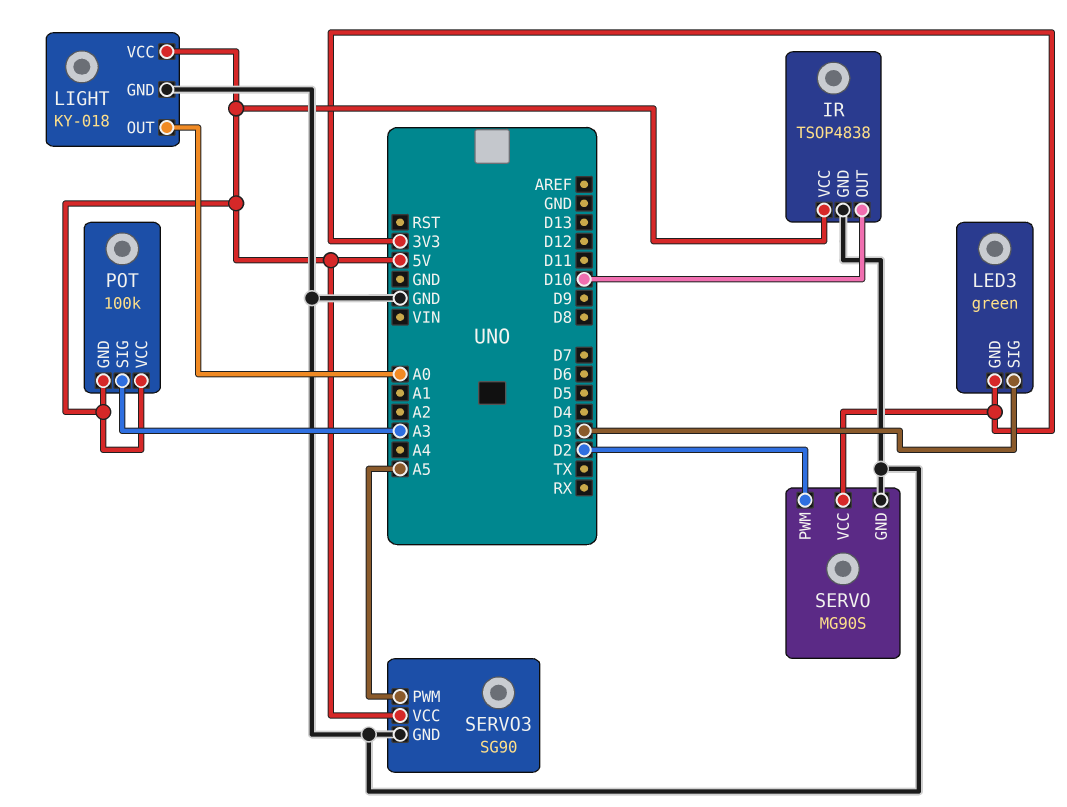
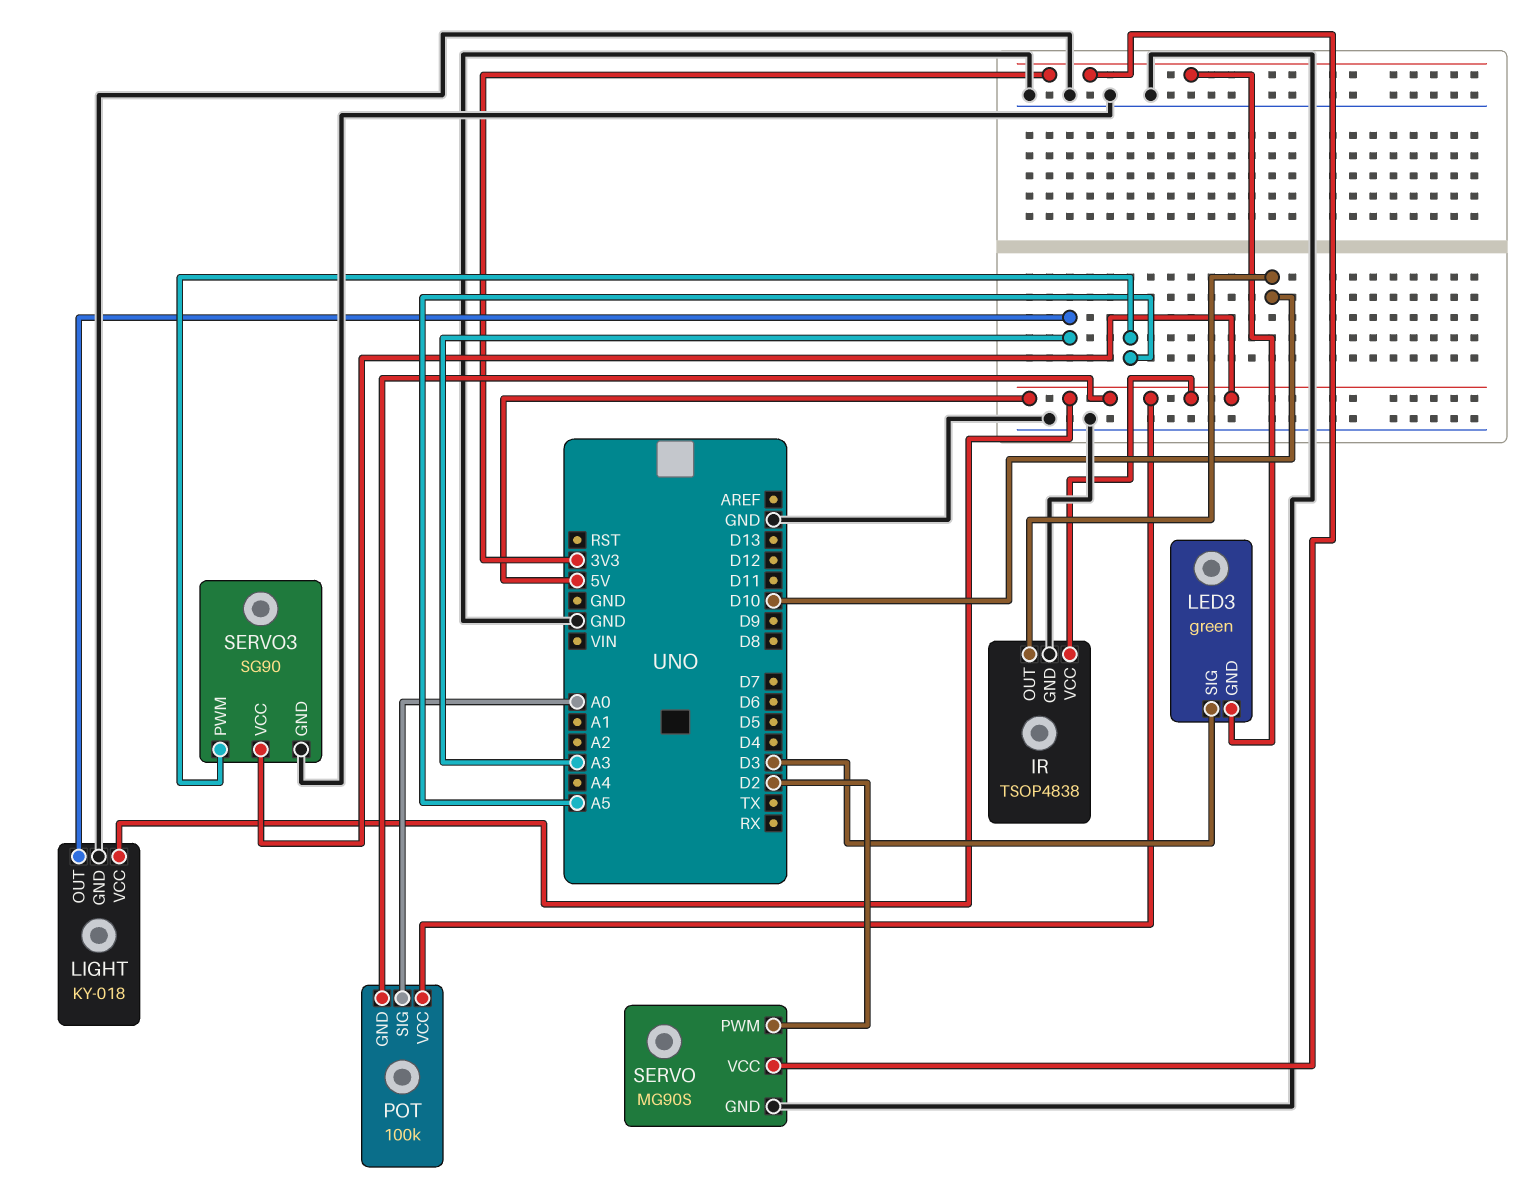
LIGHT pin OUT: A0 -> A3
POT pin SIG: A3 -> A0

